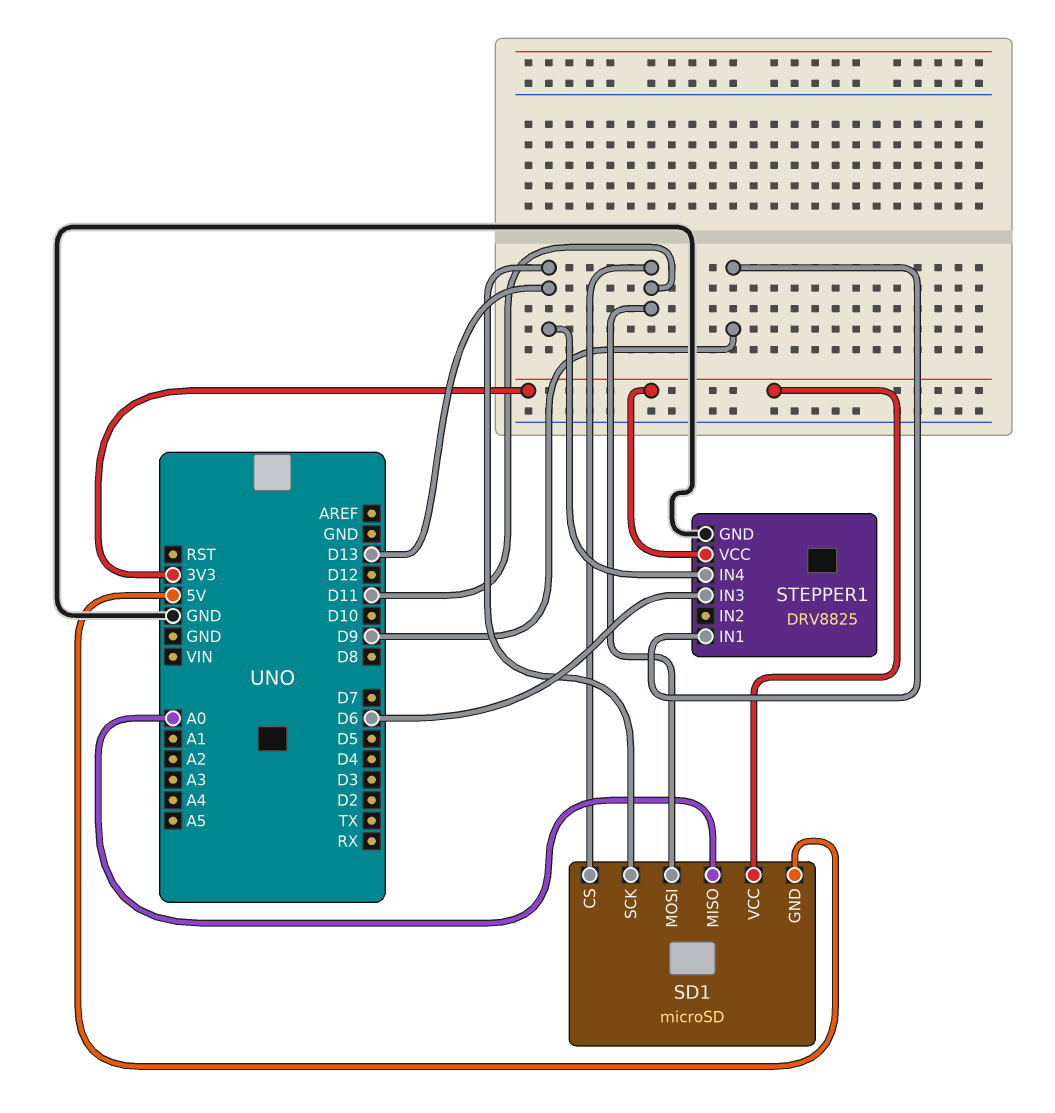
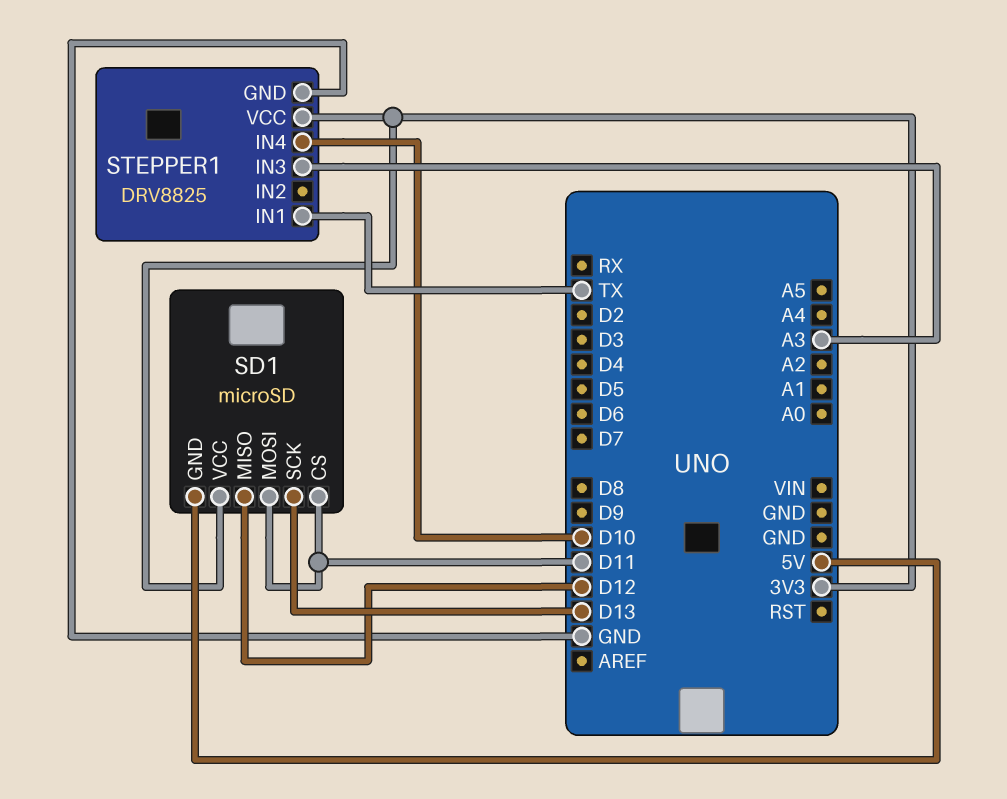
SD1 pin MISO: A0 -> D12
STEPPER1 pin IN1: D9 -> TX
STEPPER1 pin IN3: D6 -> A3
STEPPER1 pin IN4: D13 -> D10

